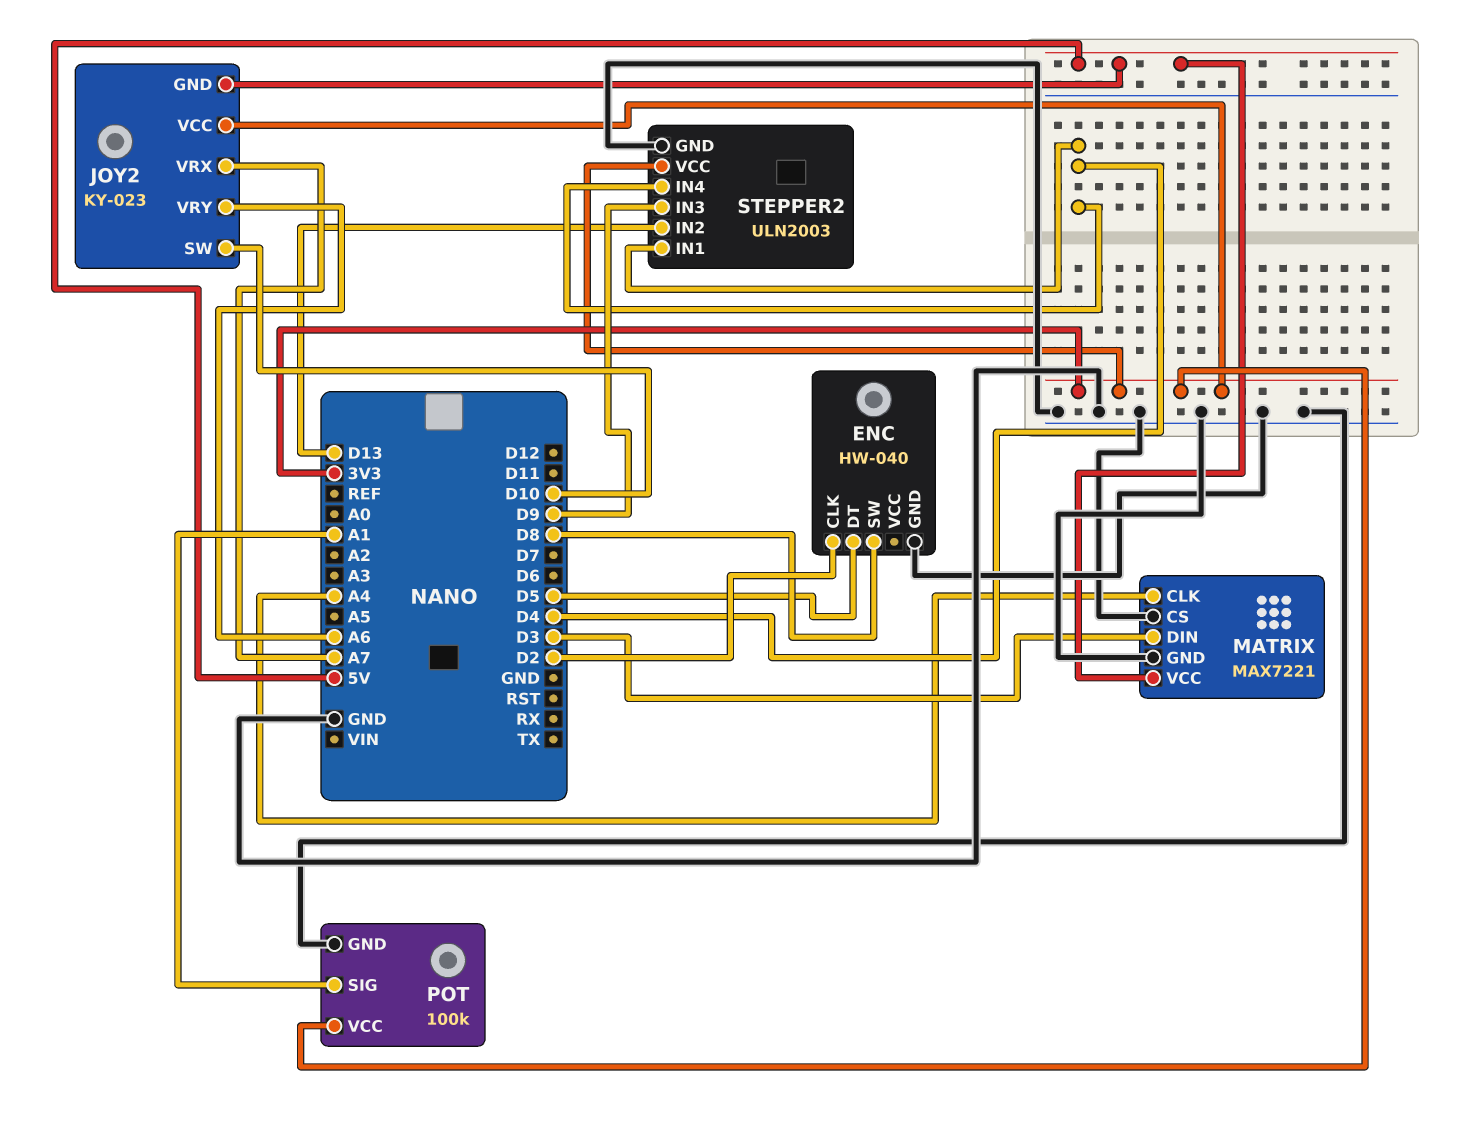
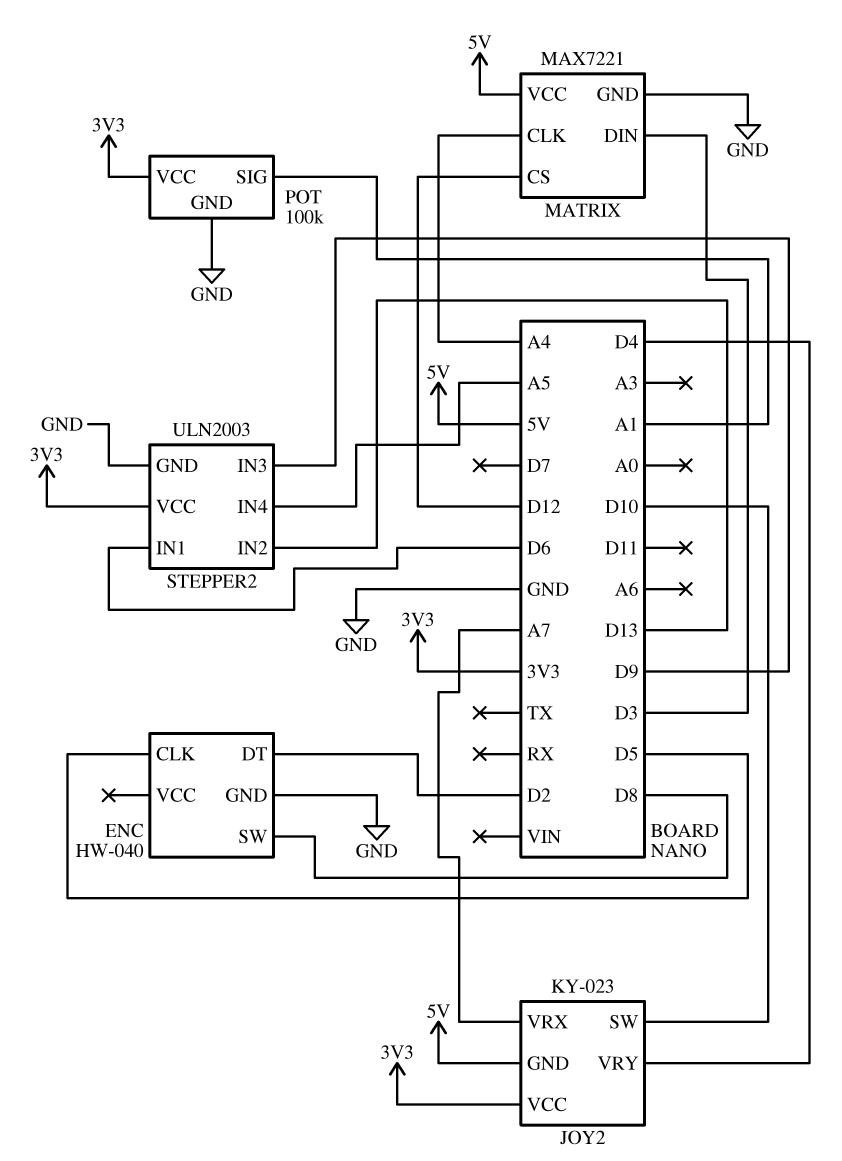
ENC pin CLK: D2 -> D5
ENC pin DT: D5 -> D2
JOY2 pin VRY: A6 -> D4
MATRIX pin CS: GND -> D12
STEPPER2 pin IN1: D4 -> D6
STEPPER2 pin IN4: D4 -> A5

